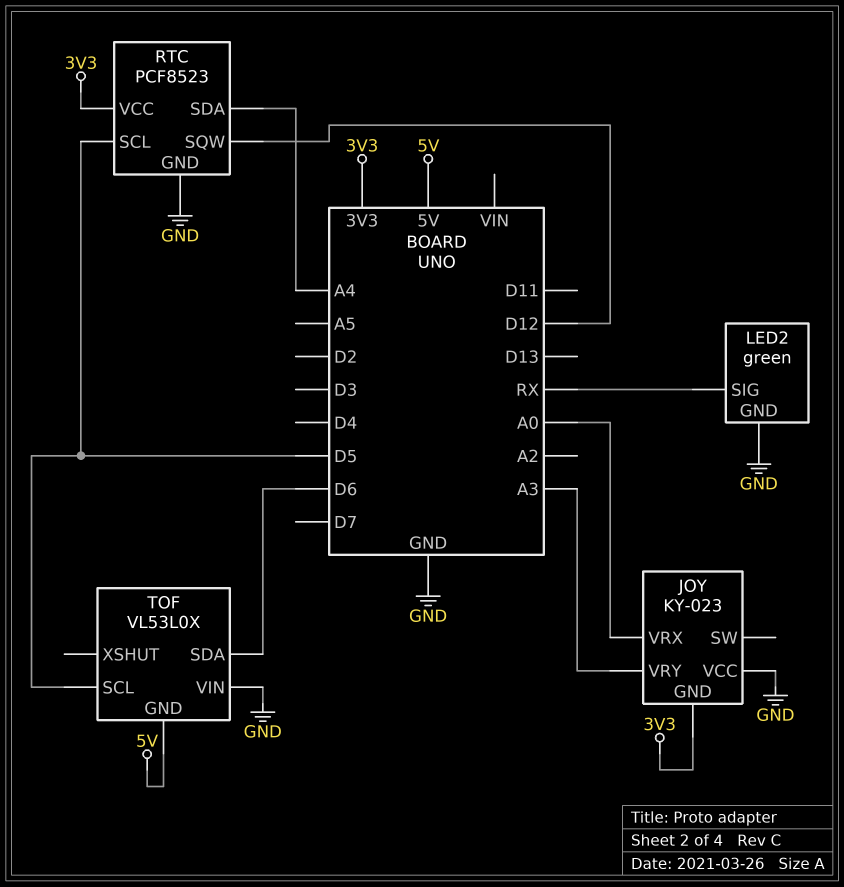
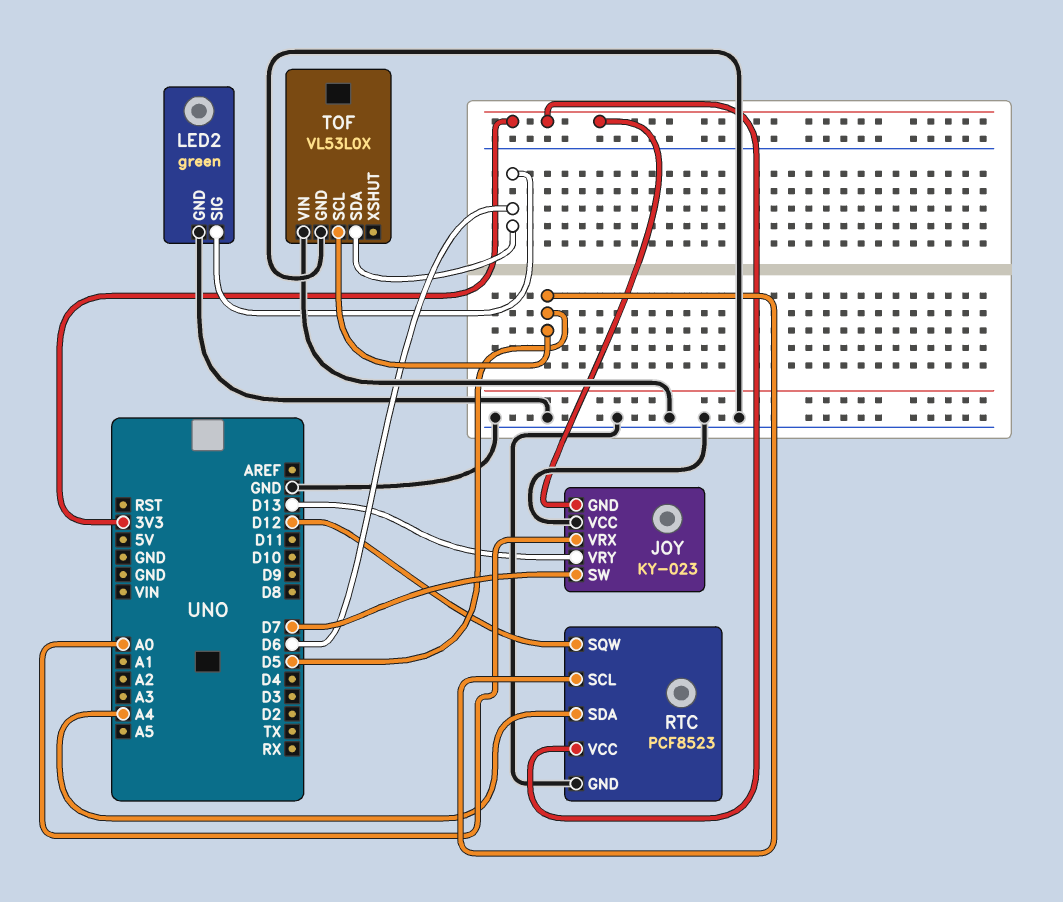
JOY pin SW: none -> D7
JOY pin VRY: A3 -> D13
LED2 pin SIG: RX -> D6
TOF pin GND: 5V -> GND

